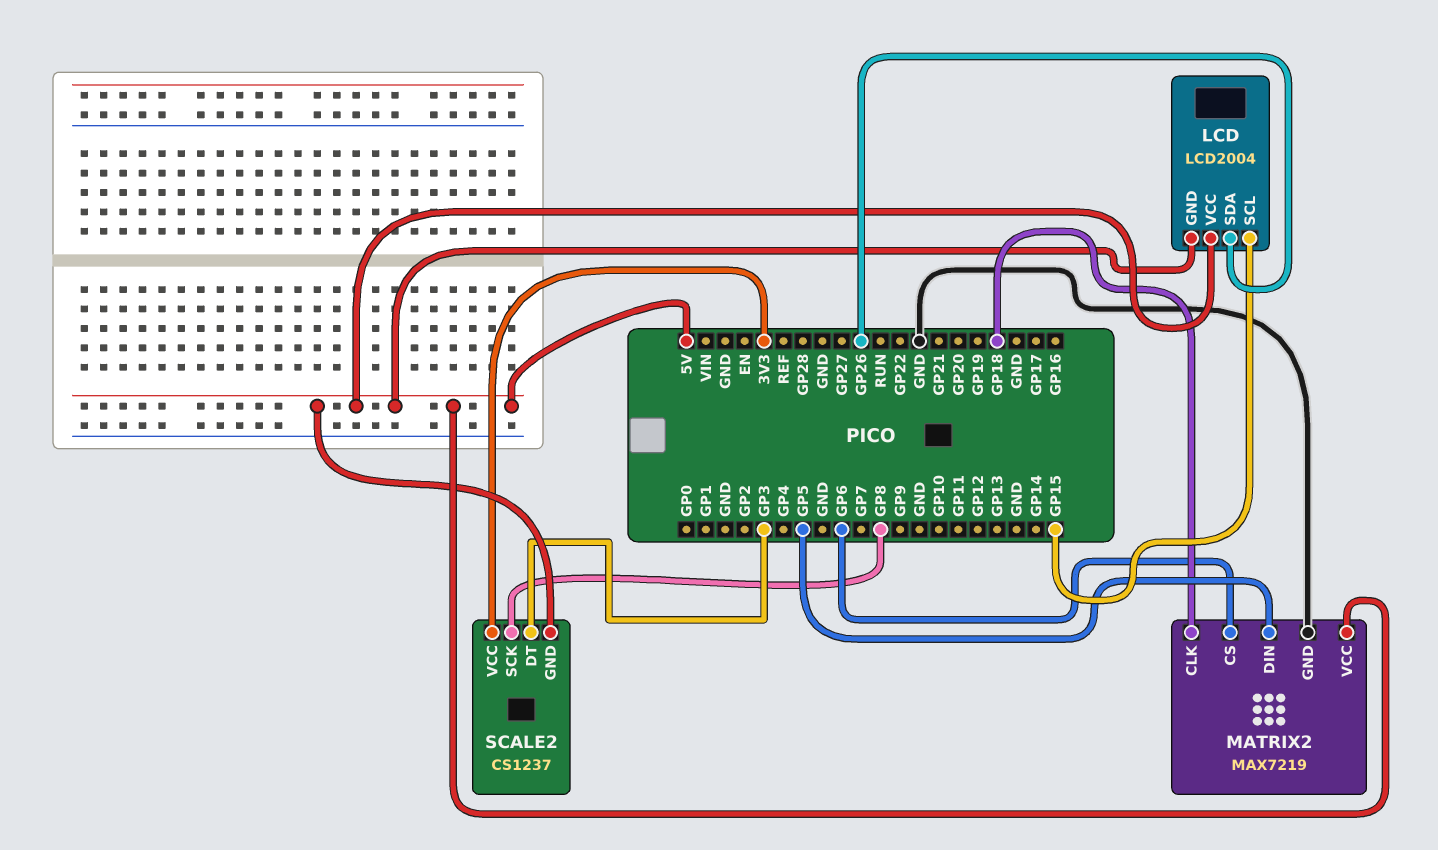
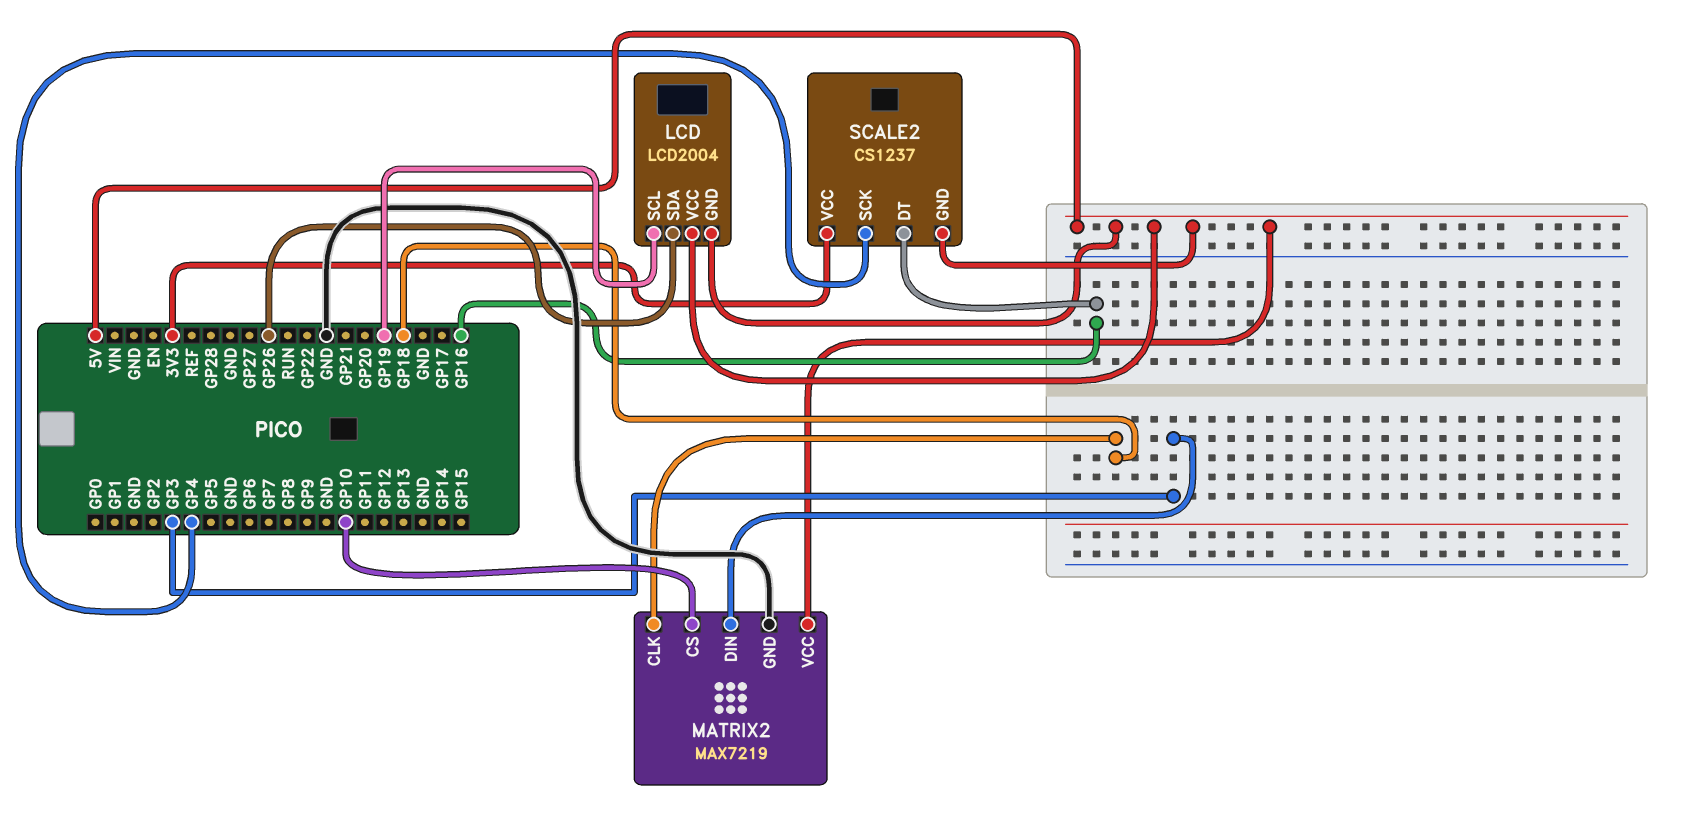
LCD pin SCL: GP15 -> GP19
MATRIX2 pin CS: GP6 -> GP10
MATRIX2 pin DIN: GP5 -> GP3
SCALE2 pin DT: GP3 -> GP16
SCALE2 pin SCK: GP8 -> GP4

